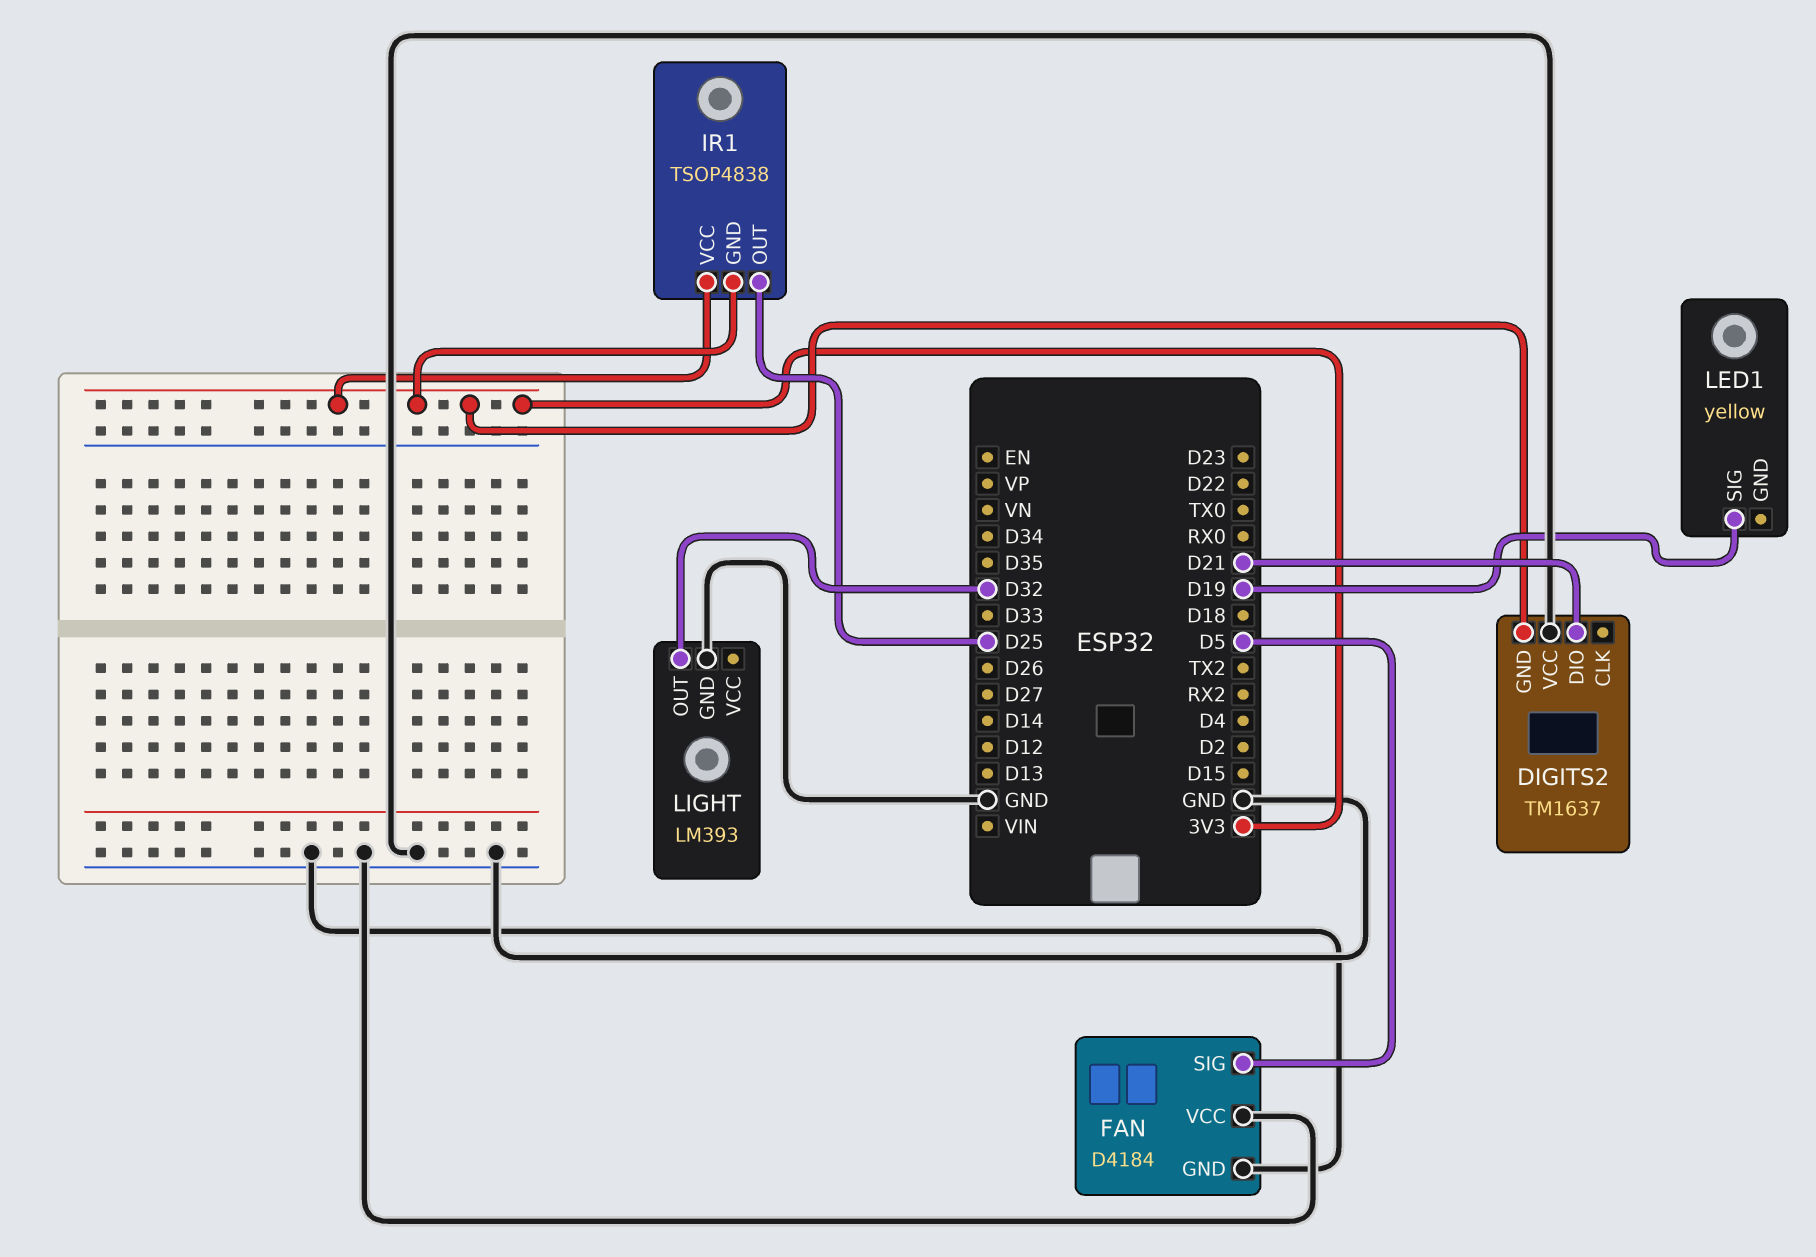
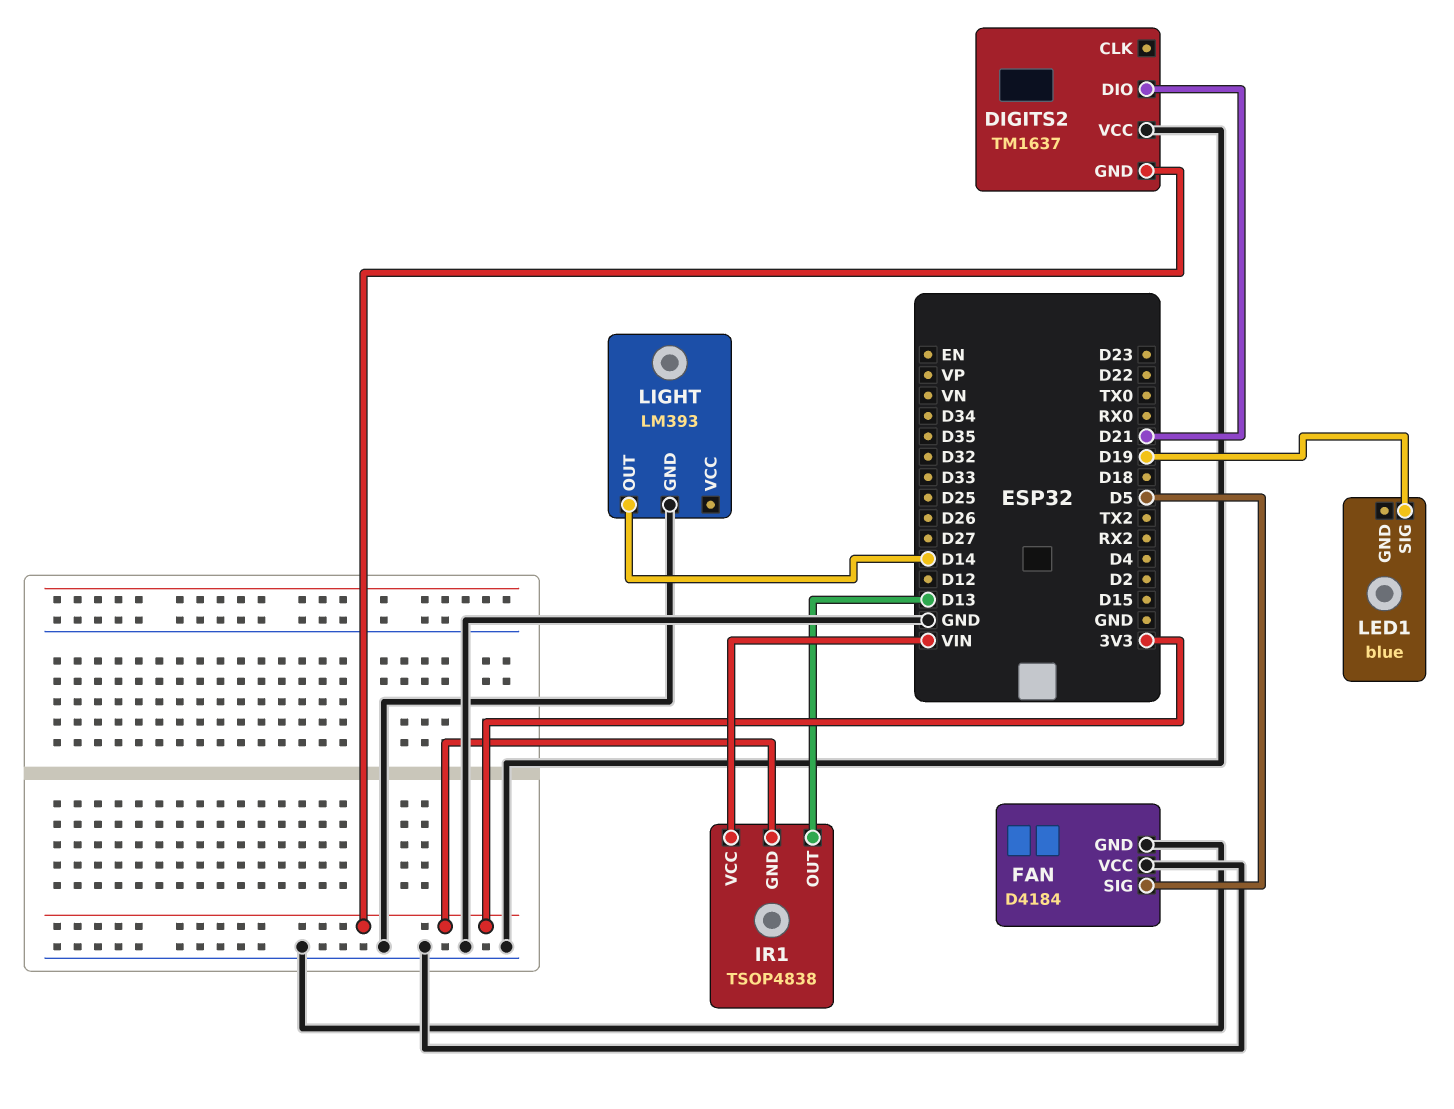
IR1 pin OUT: D25 -> D13
IR1 pin VCC: 3V3 -> VIN
LED1: yellow -> blue
LIGHT pin OUT: D32 -> D14

